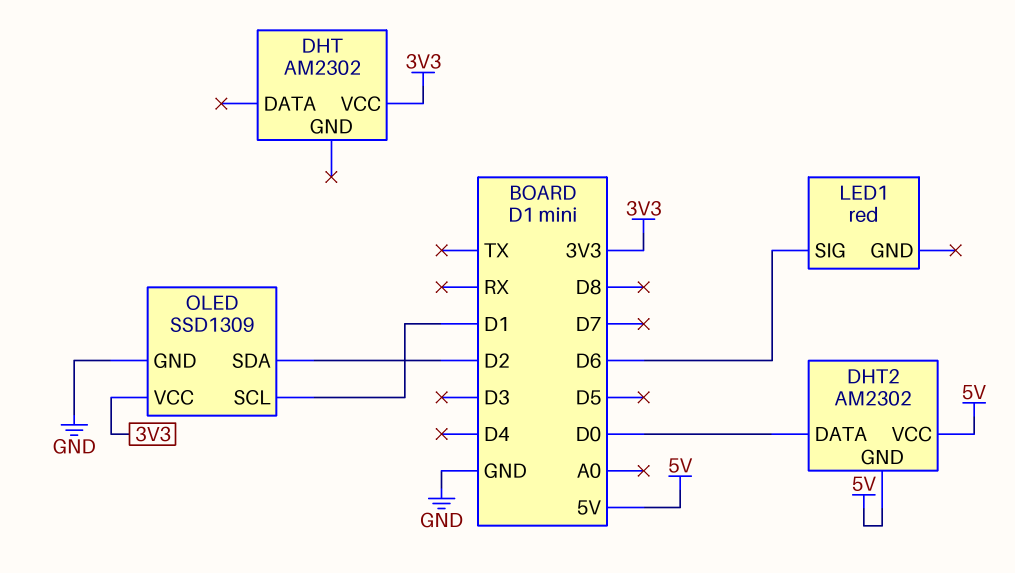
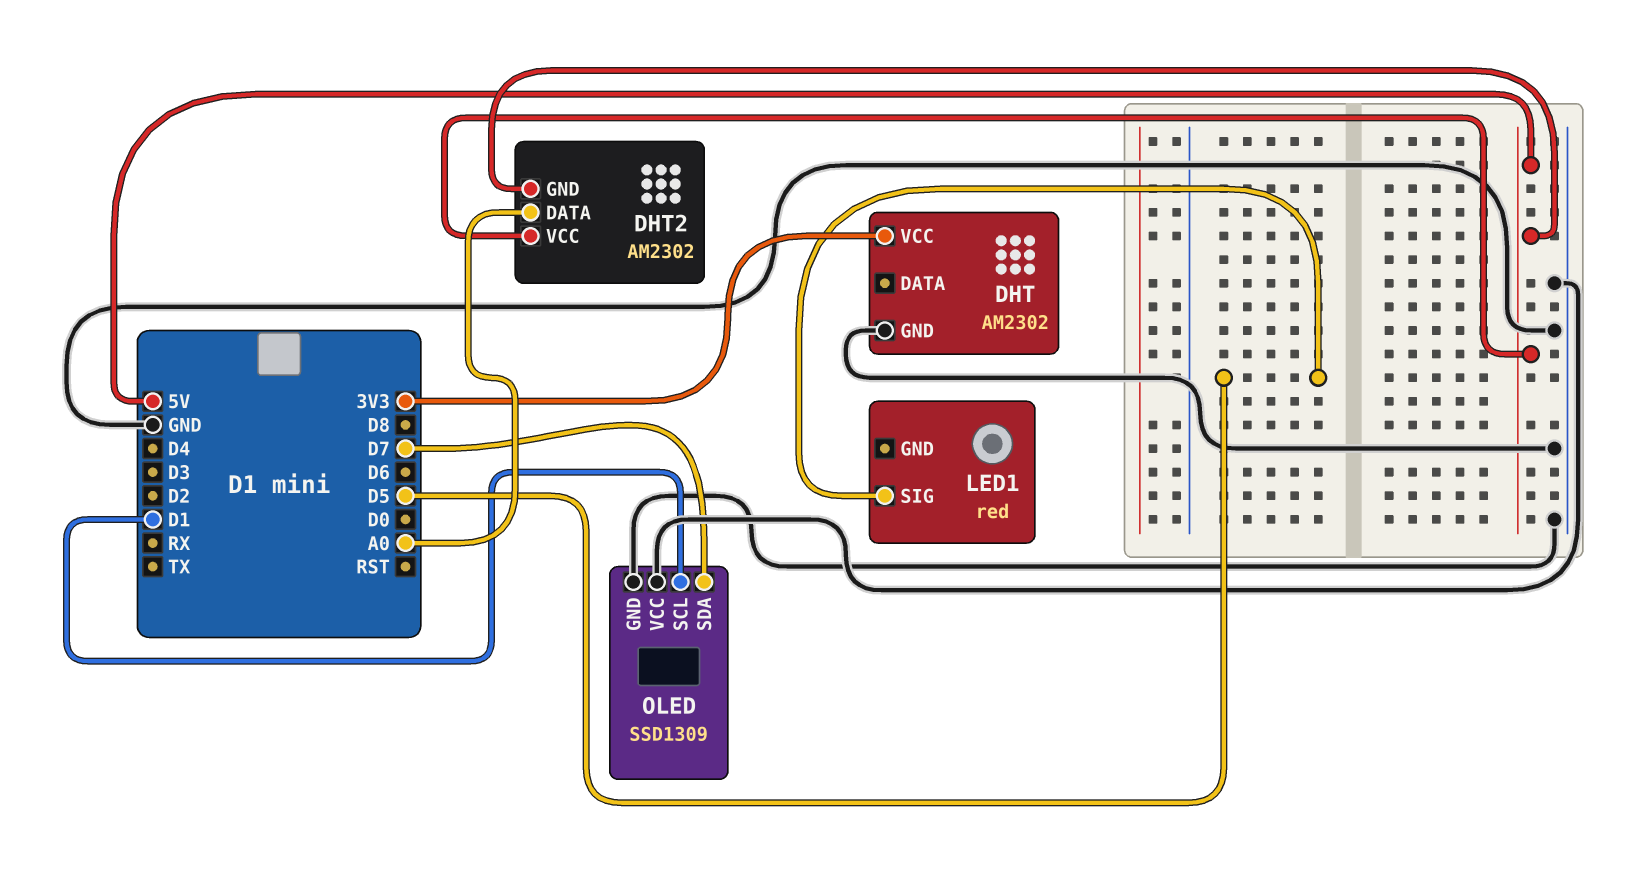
DHT pin GND: none -> GND
DHT2 pin DATA: D0 -> A0
LED1 pin SIG: D6 -> D5
OLED pin SDA: D2 -> D7
OLED pin VCC: 3V3 -> GND

